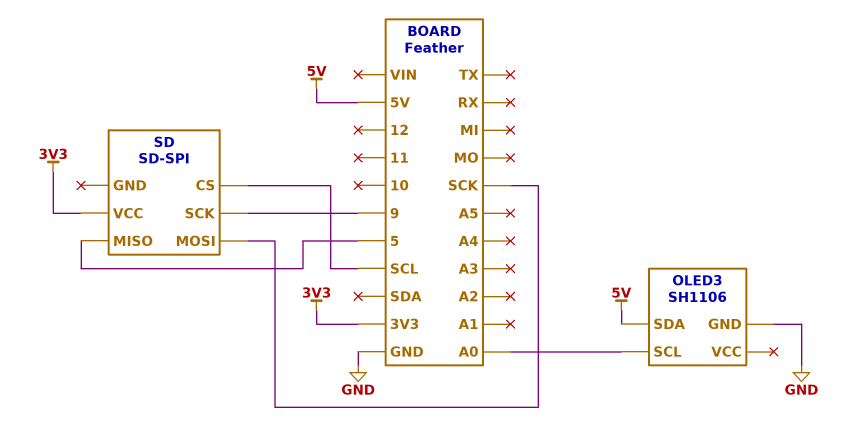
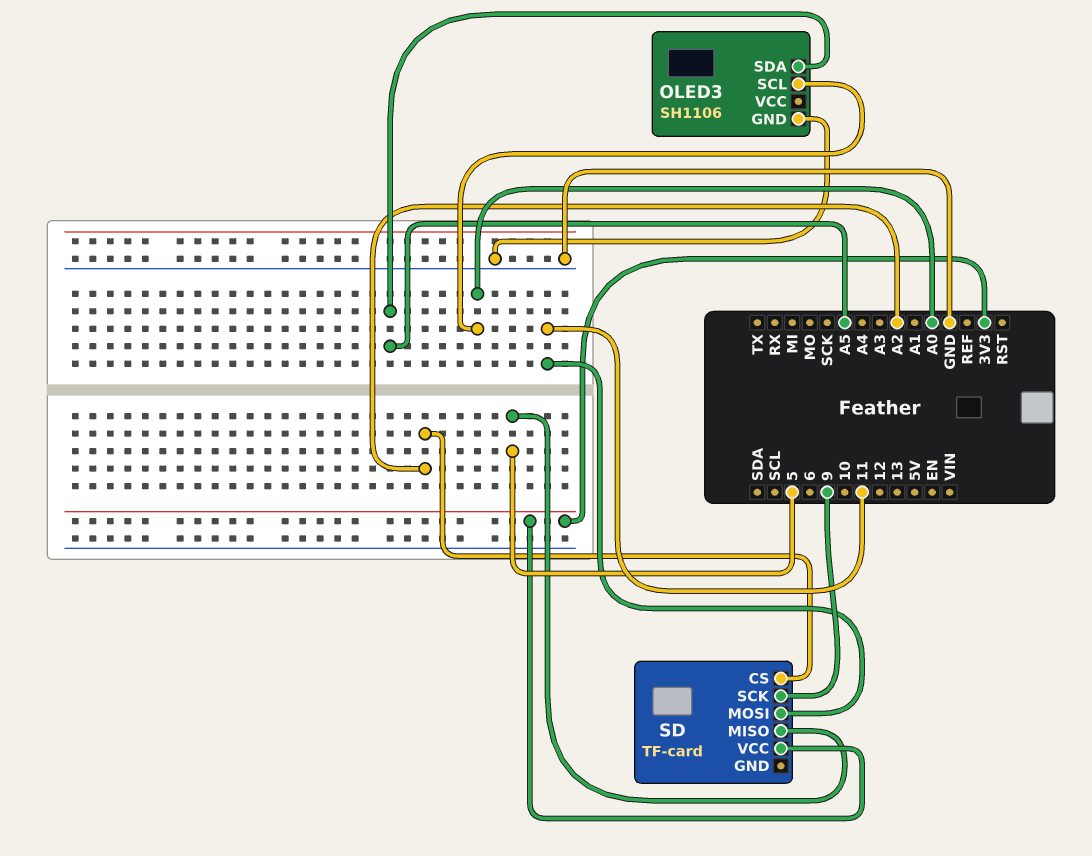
OLED3 pin SDA: 5V -> A5
SD: SD-SPI -> TF-card
SD pin CS: SCL -> A2
SD pin MOSI: SCK -> 11

